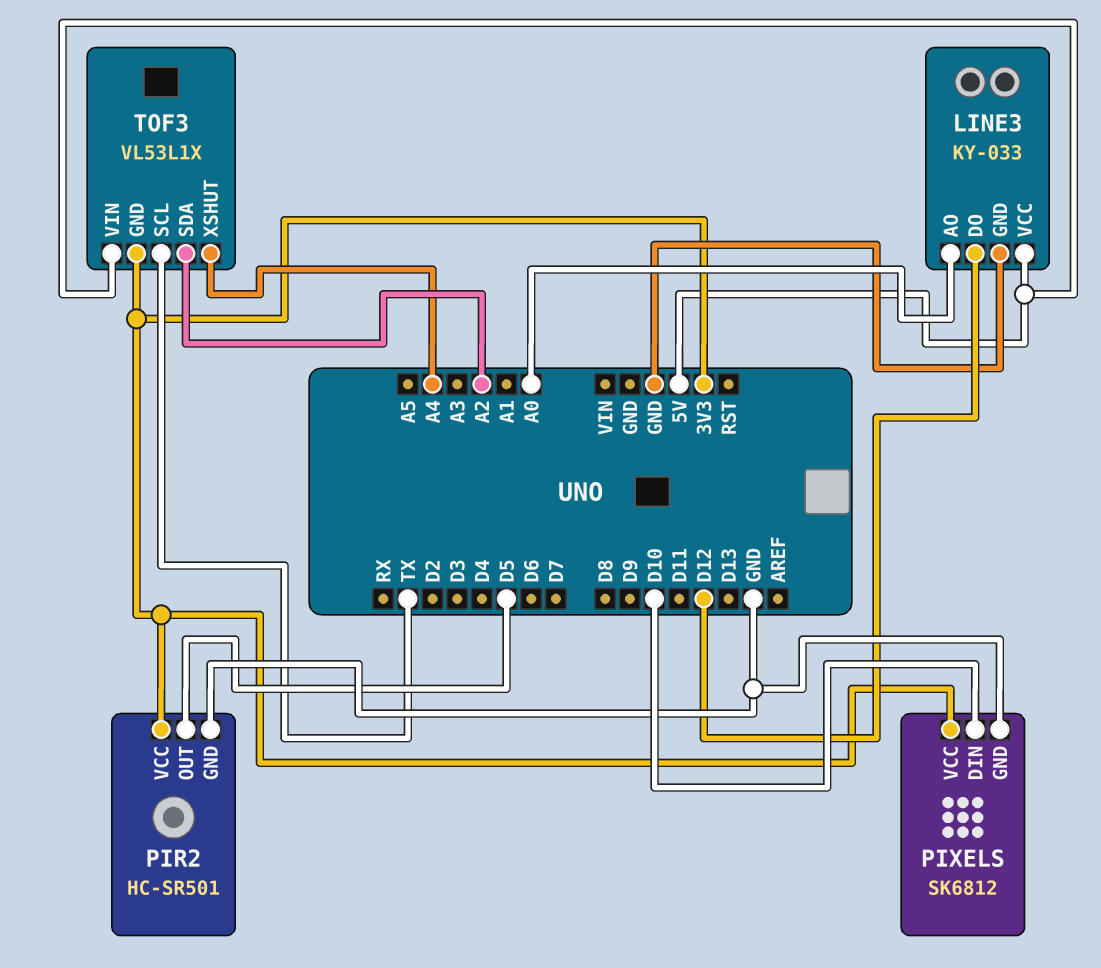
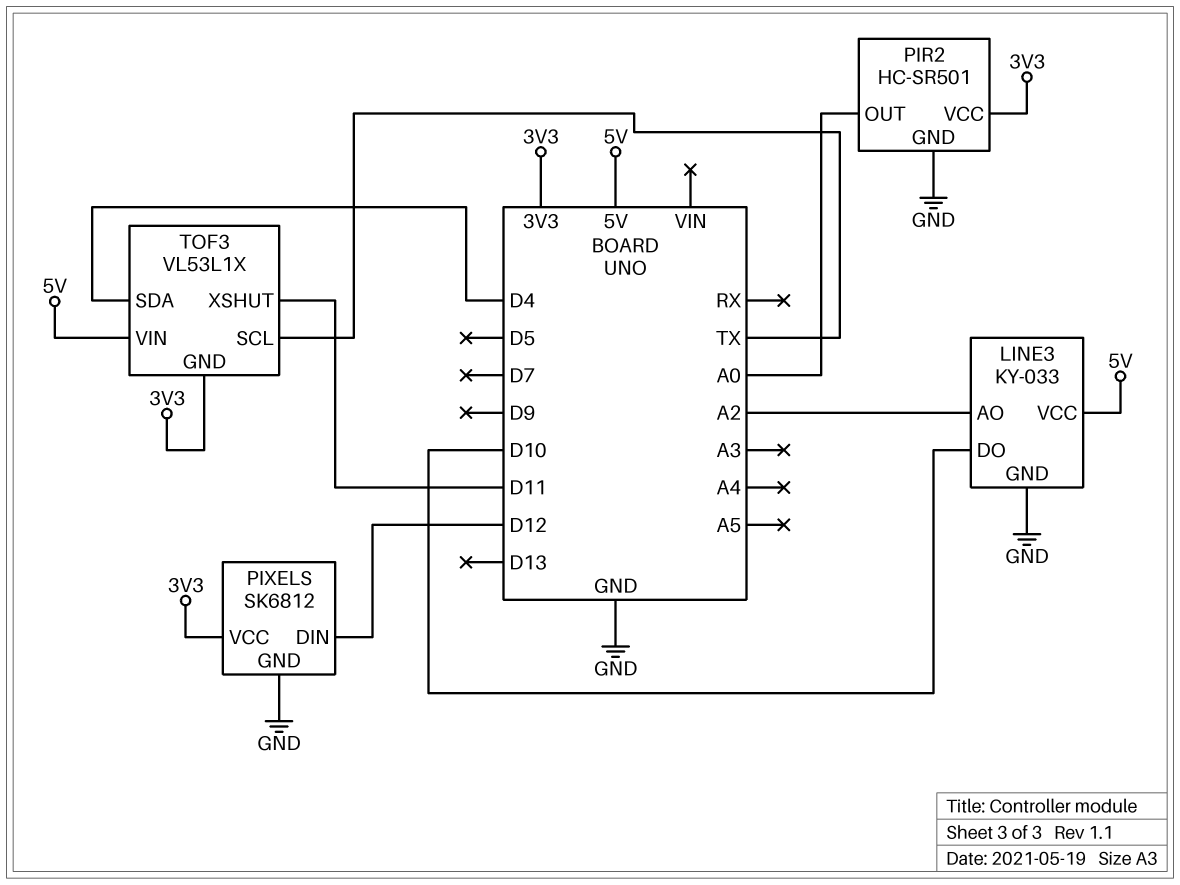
LINE3 pin AO: A0 -> A2
LINE3 pin DO: D12 -> D10
PIR2 pin OUT: D5 -> A0
PIXELS pin DIN: D10 -> D12
TOF3 pin SDA: A2 -> D4
TOF3 pin XSHUT: A4 -> D11

